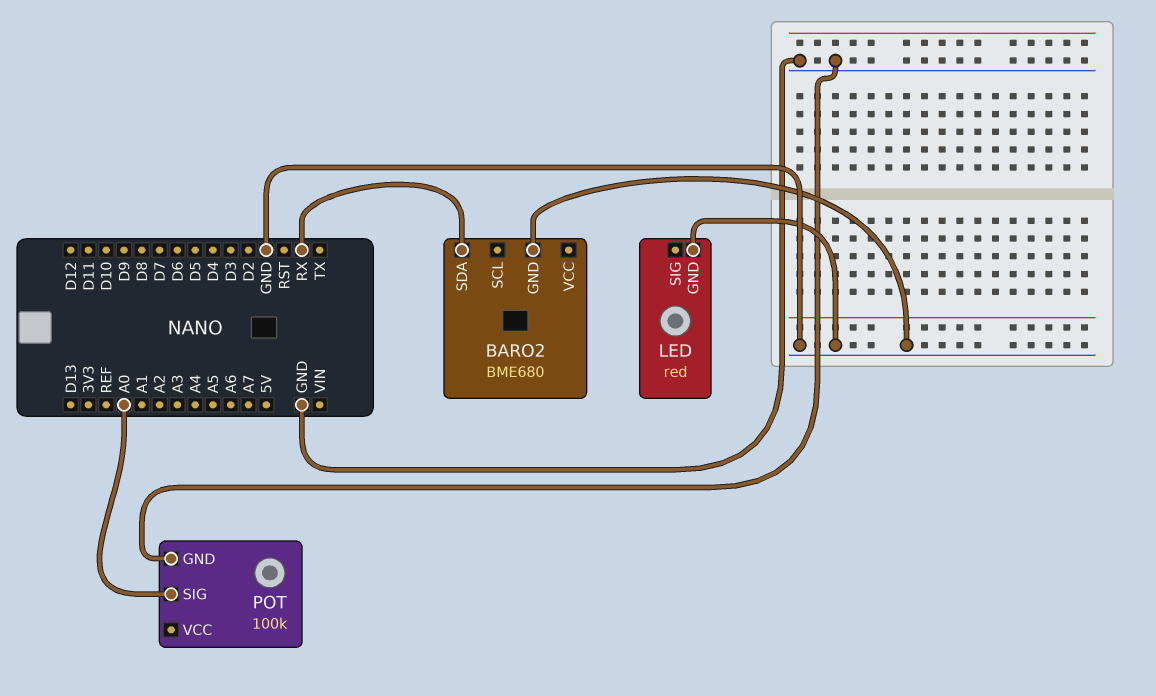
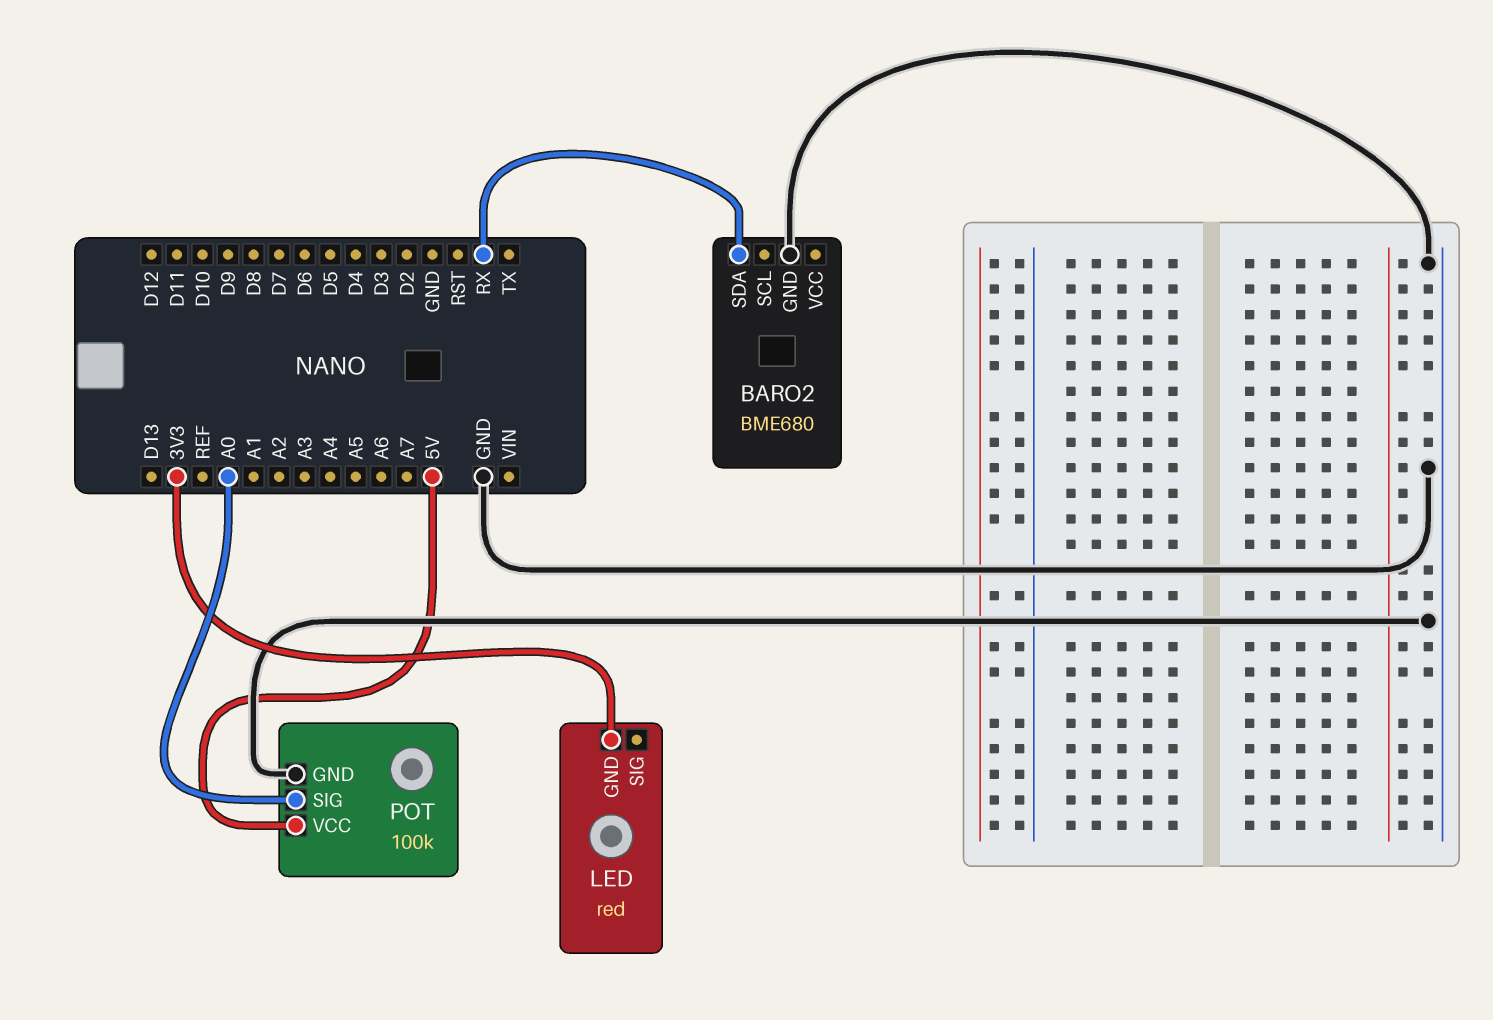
LED pin GND: GND -> 3V3
POT pin VCC: none -> 5V

